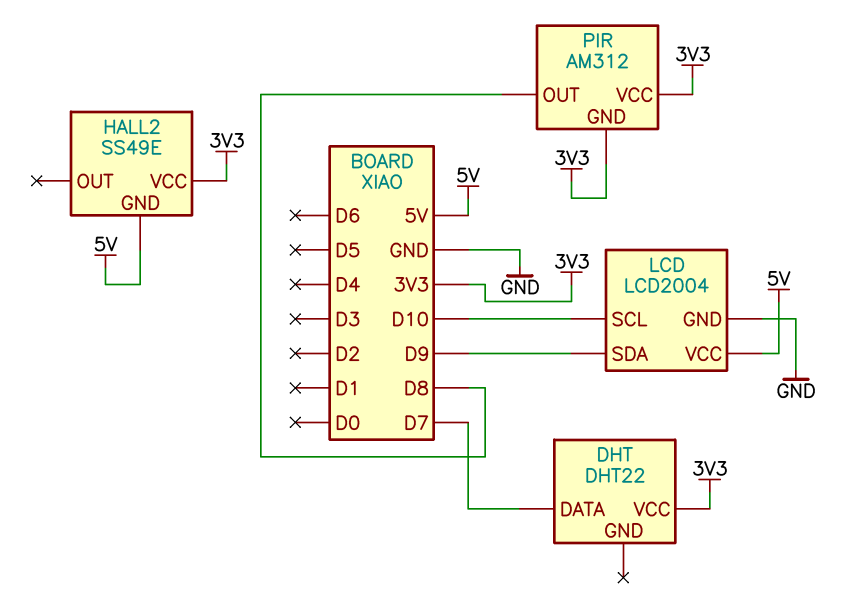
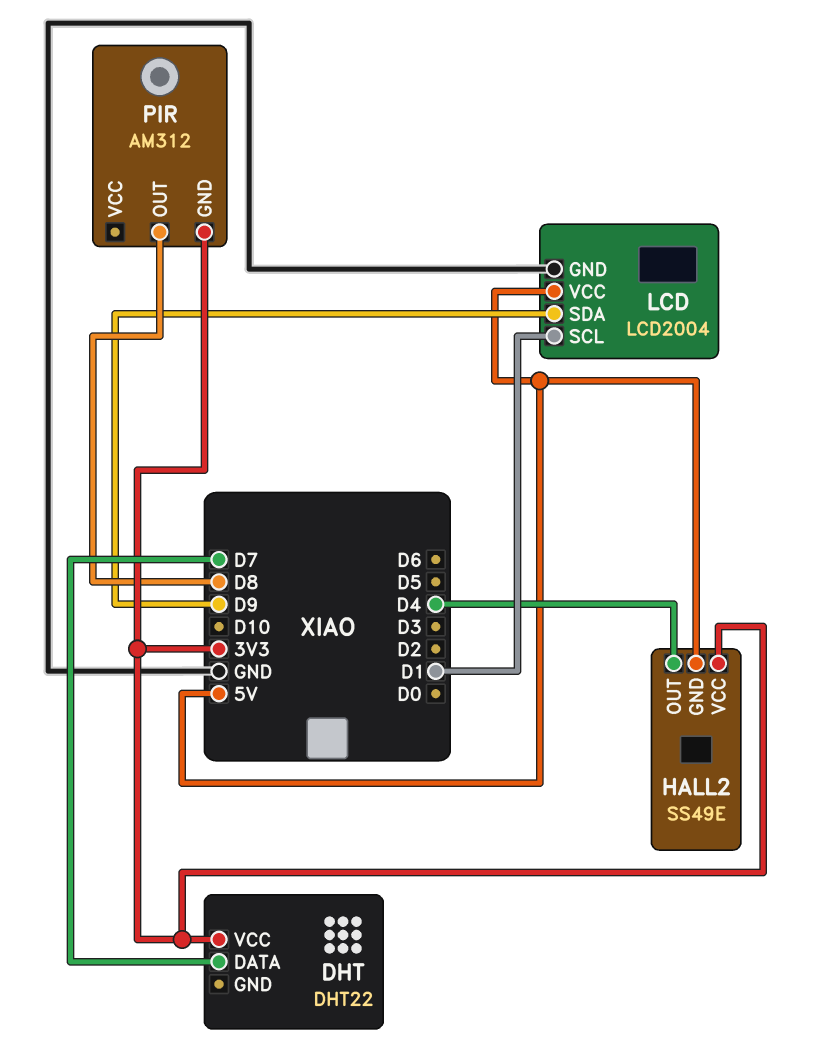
HALL2 pin OUT: none -> D4
LCD pin SCL: D10 -> D1
PIR pin VCC: 3V3 -> none

